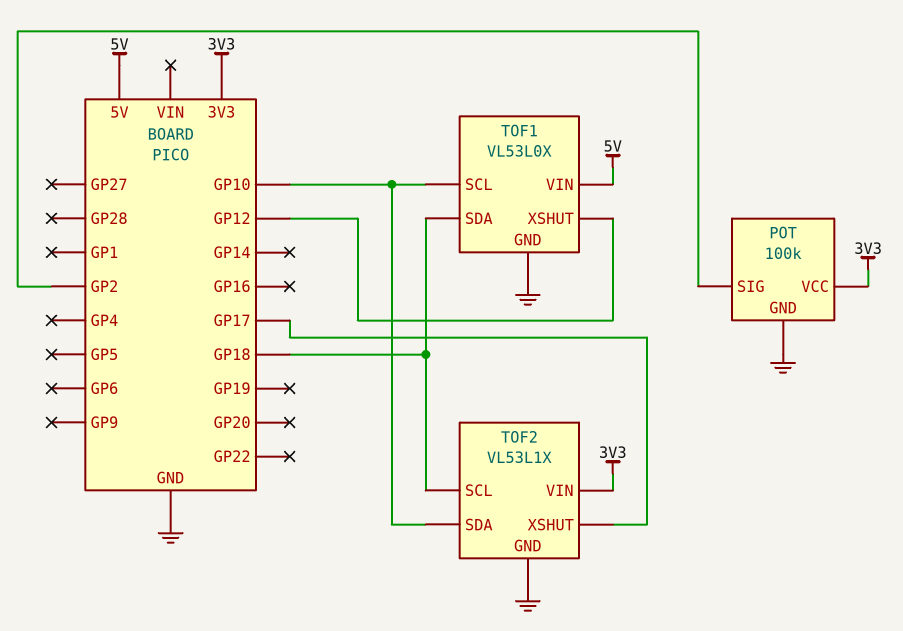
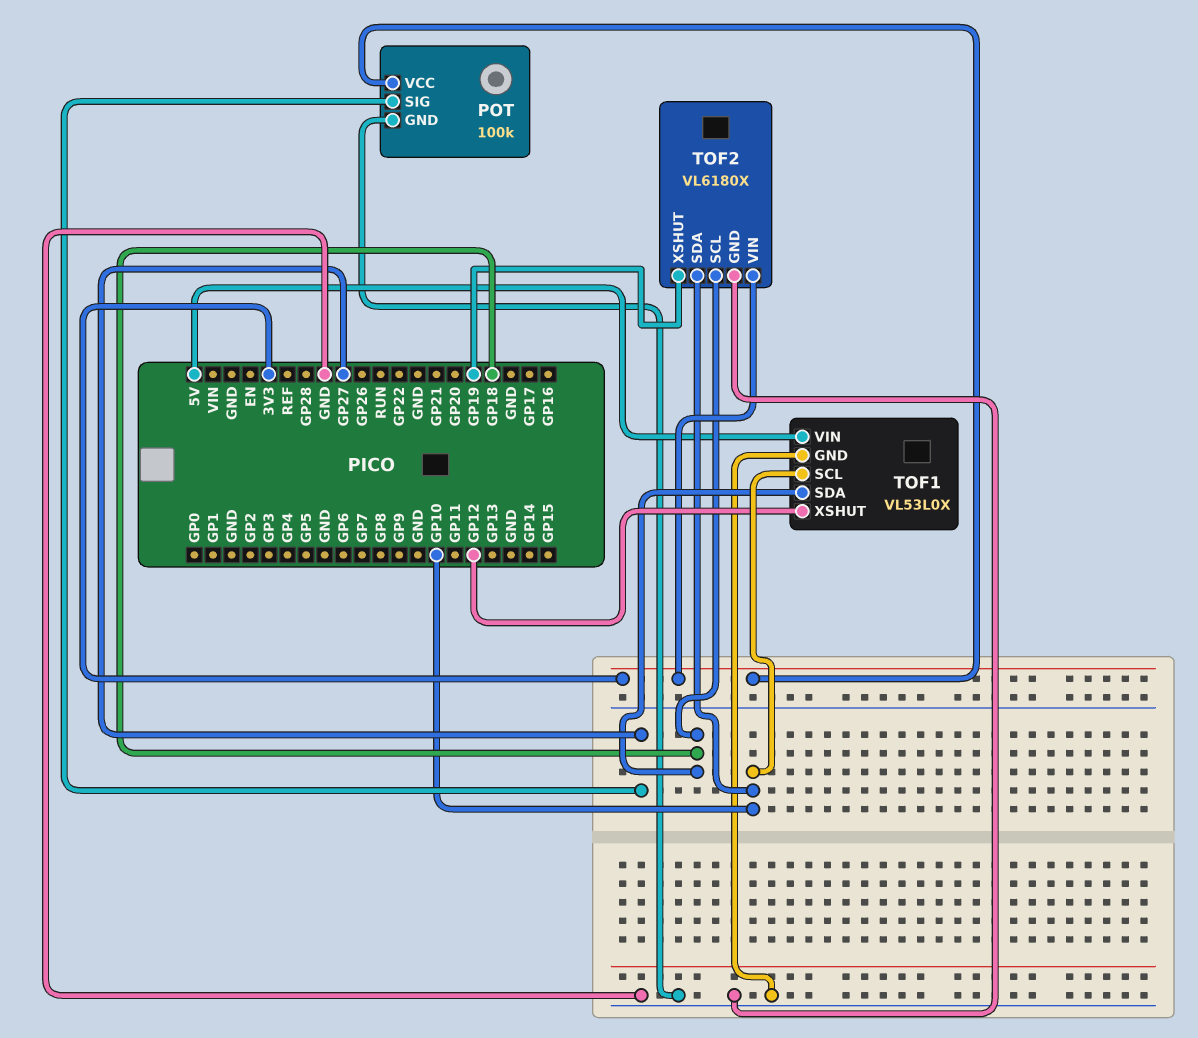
POT pin SIG: GP2 -> GP27
TOF2: VL53L1X -> VL6180X
TOF2 pin XSHUT: GP17 -> GP19

